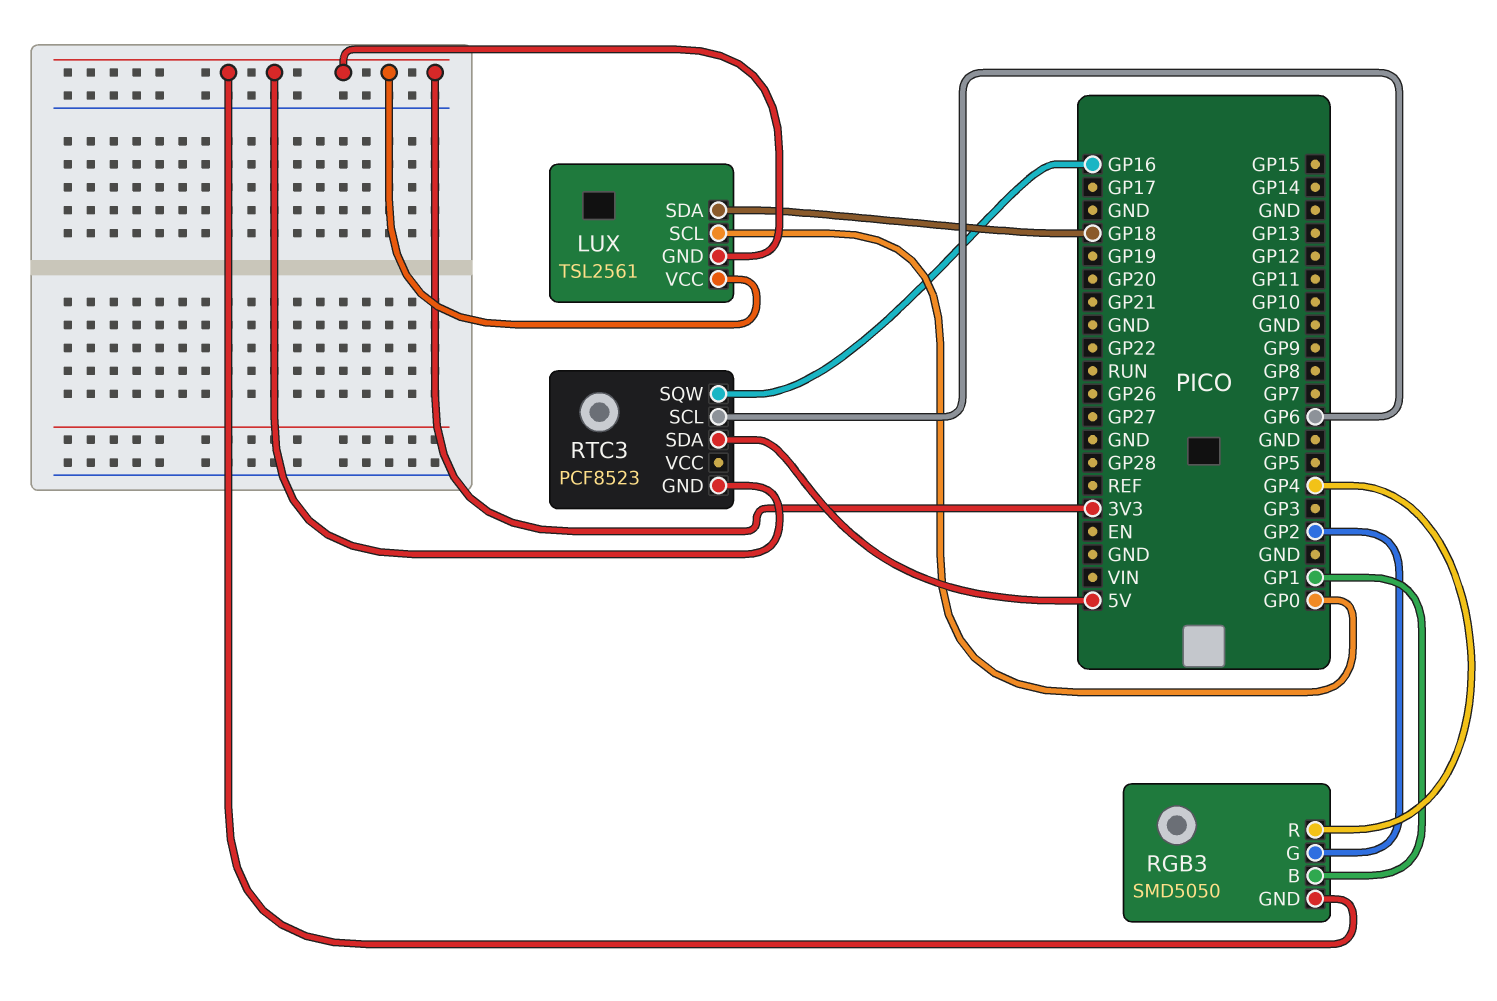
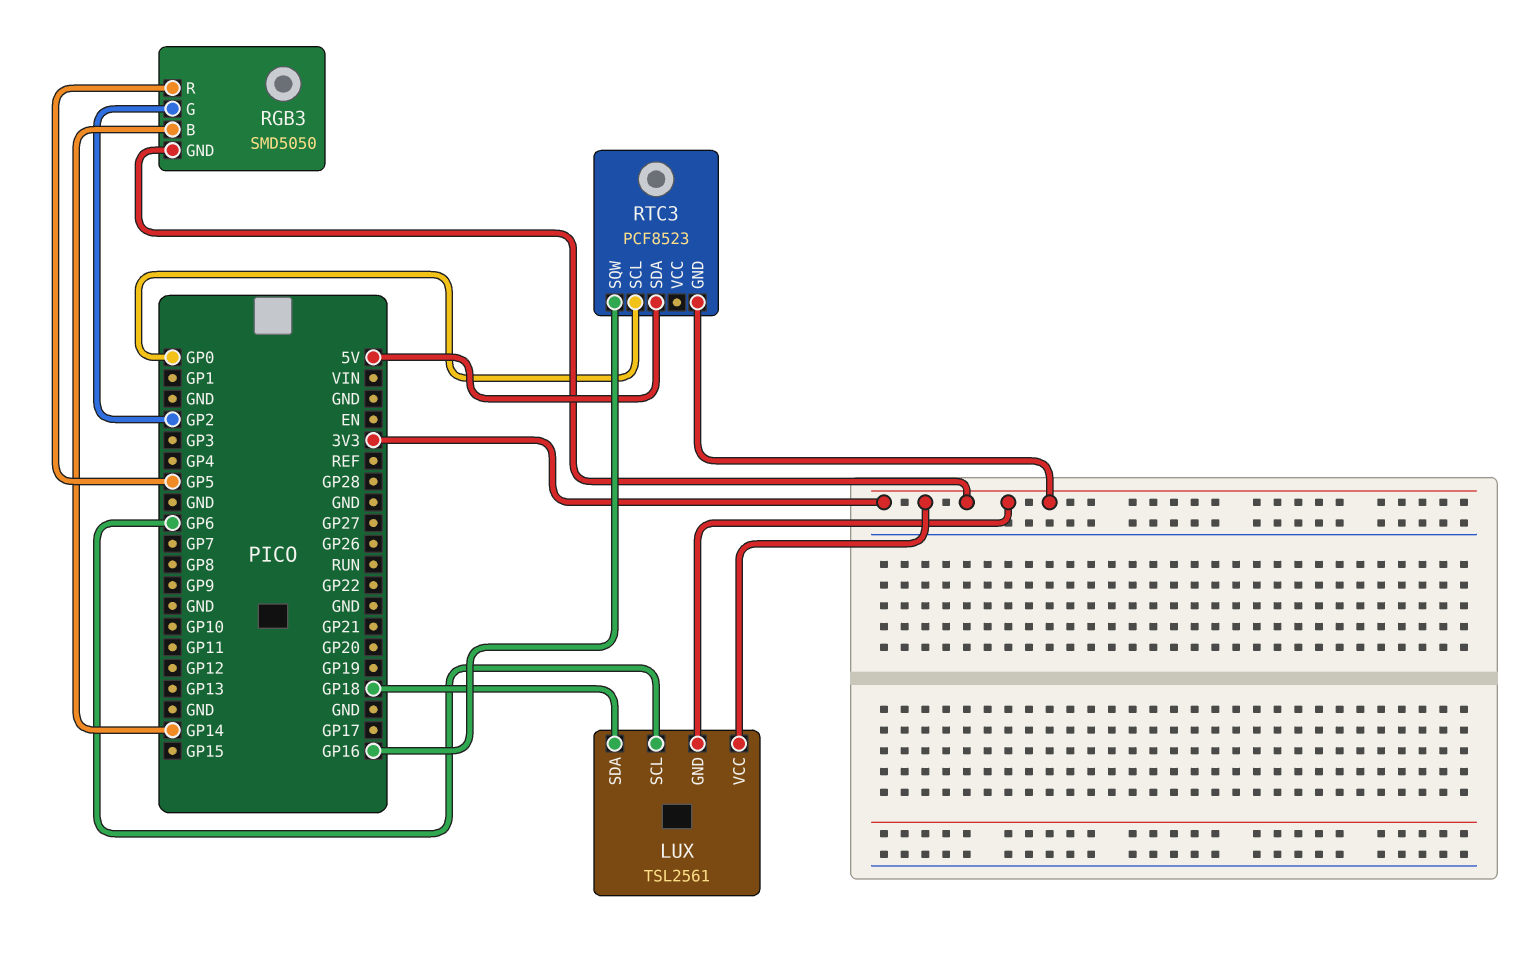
LUX pin SCL: GP0 -> GP6
RGB3 pin B: GP1 -> GP14
RGB3 pin R: GP4 -> GP5
RTC3 pin SCL: GP6 -> GP0

